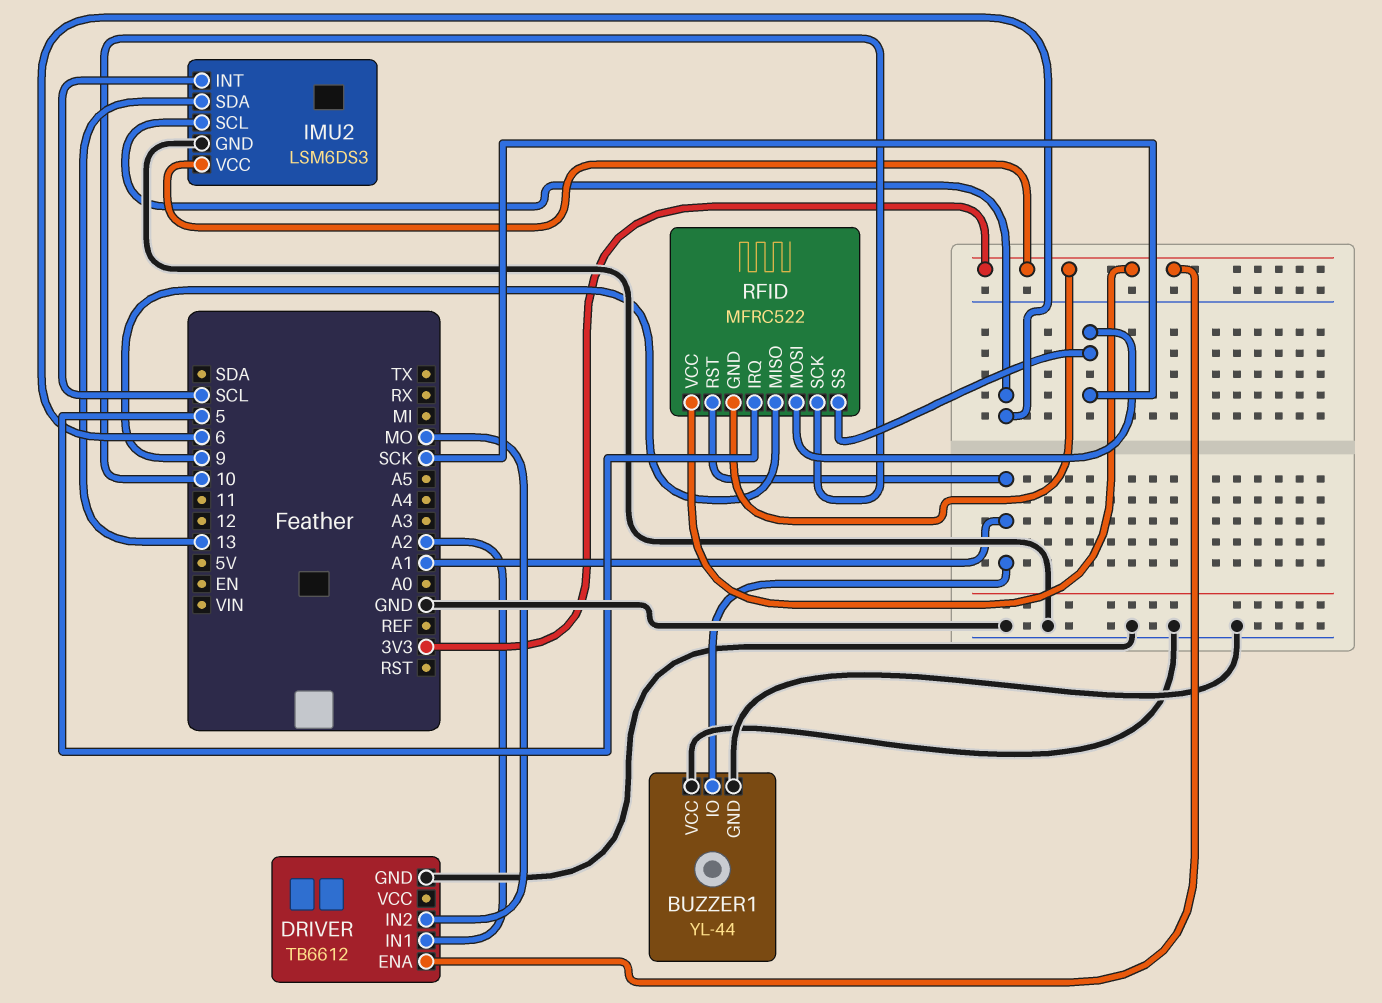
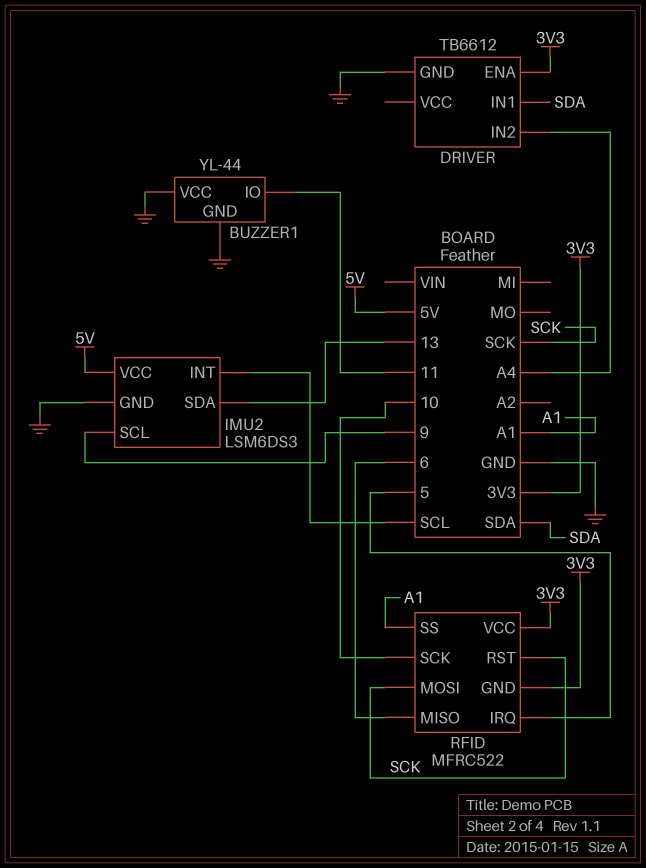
BUZZER1 pin IO: A1 -> 11
DRIVER pin IN1: A2 -> SDA
DRIVER pin IN2: MO -> A4
IMU2 pin SCL: 6 -> 9
IMU2 pin VCC: 3V3 -> 5V
RFID pin MISO: 9 -> 6
RFID pin RST: A1 -> SCK
RFID pin SS: SCK -> A1

